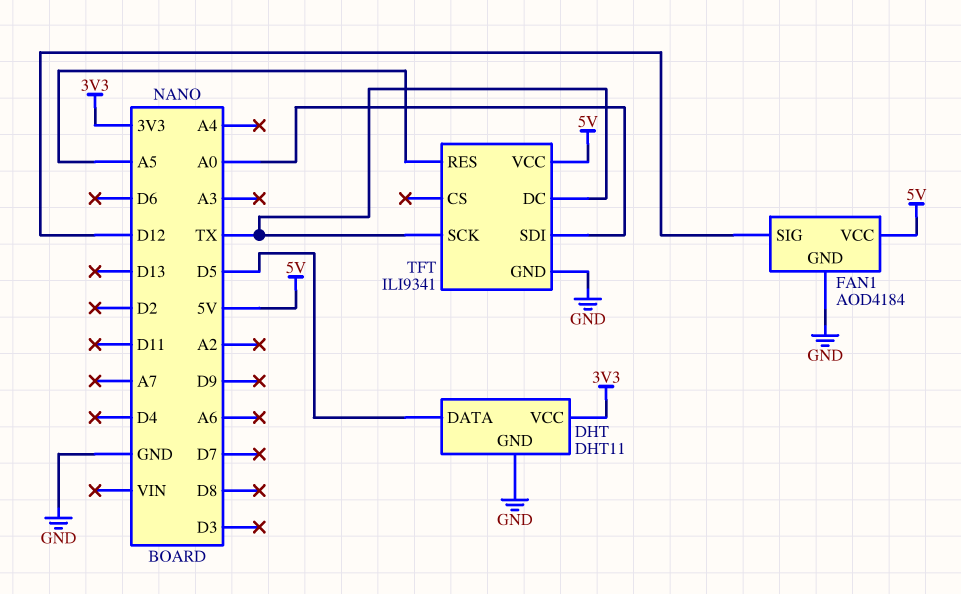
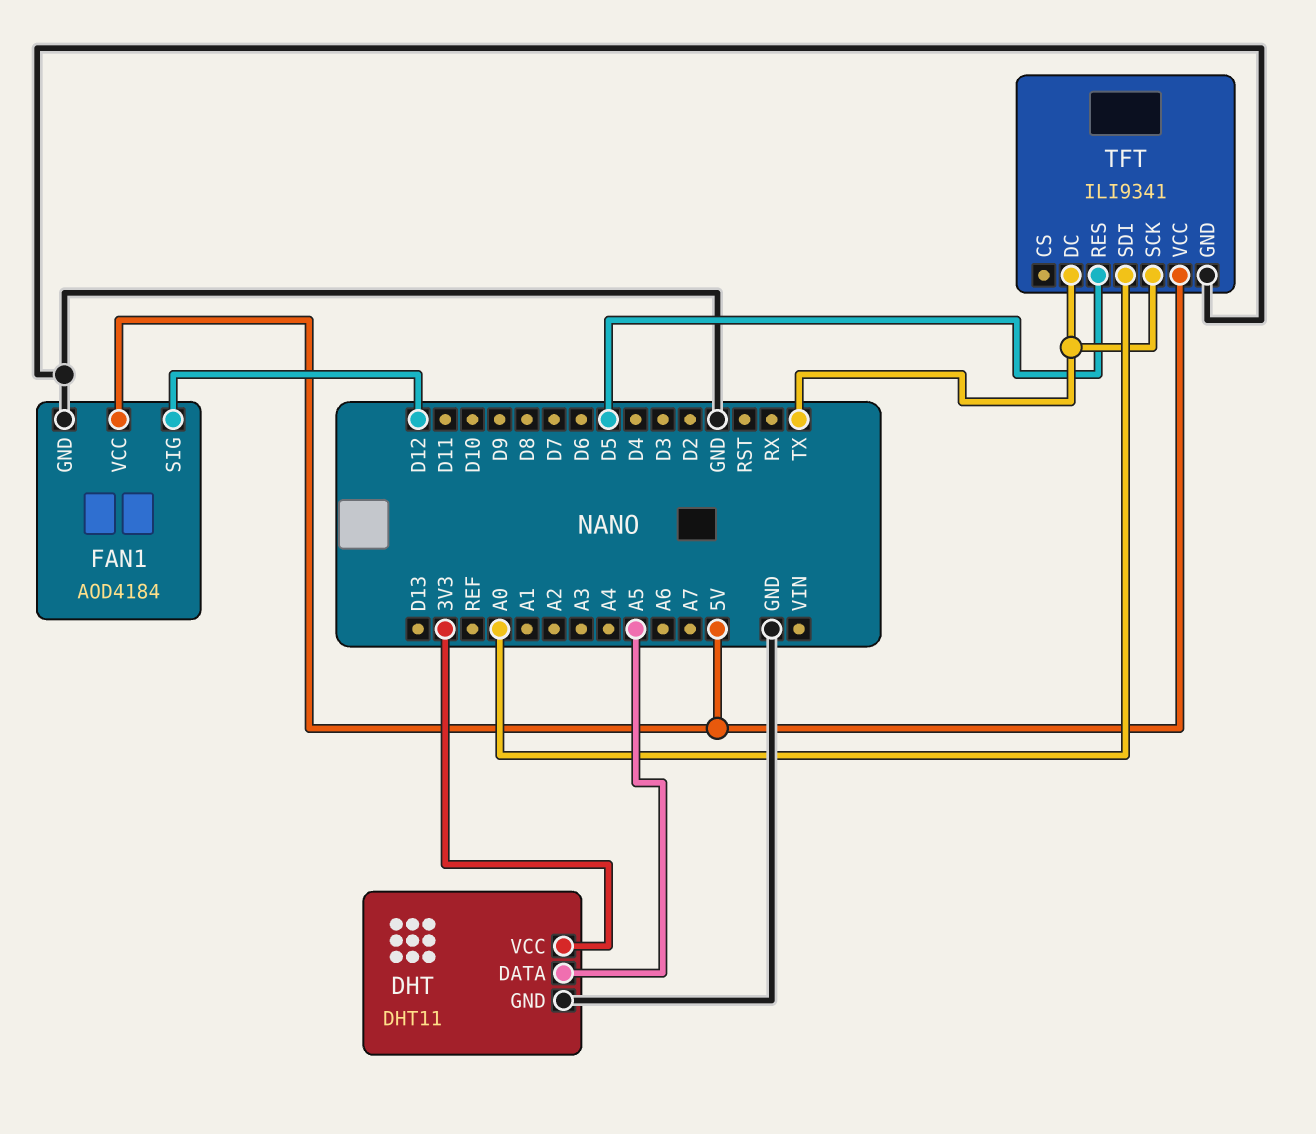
DHT pin DATA: D5 -> A5
TFT pin RES: A5 -> D5

